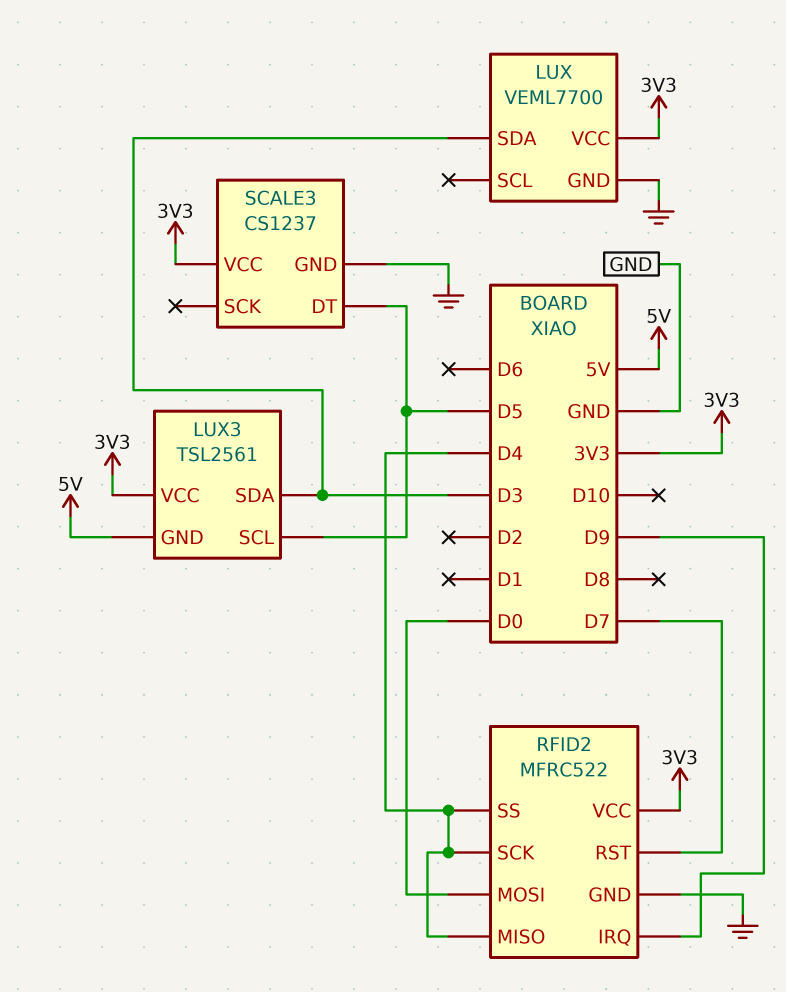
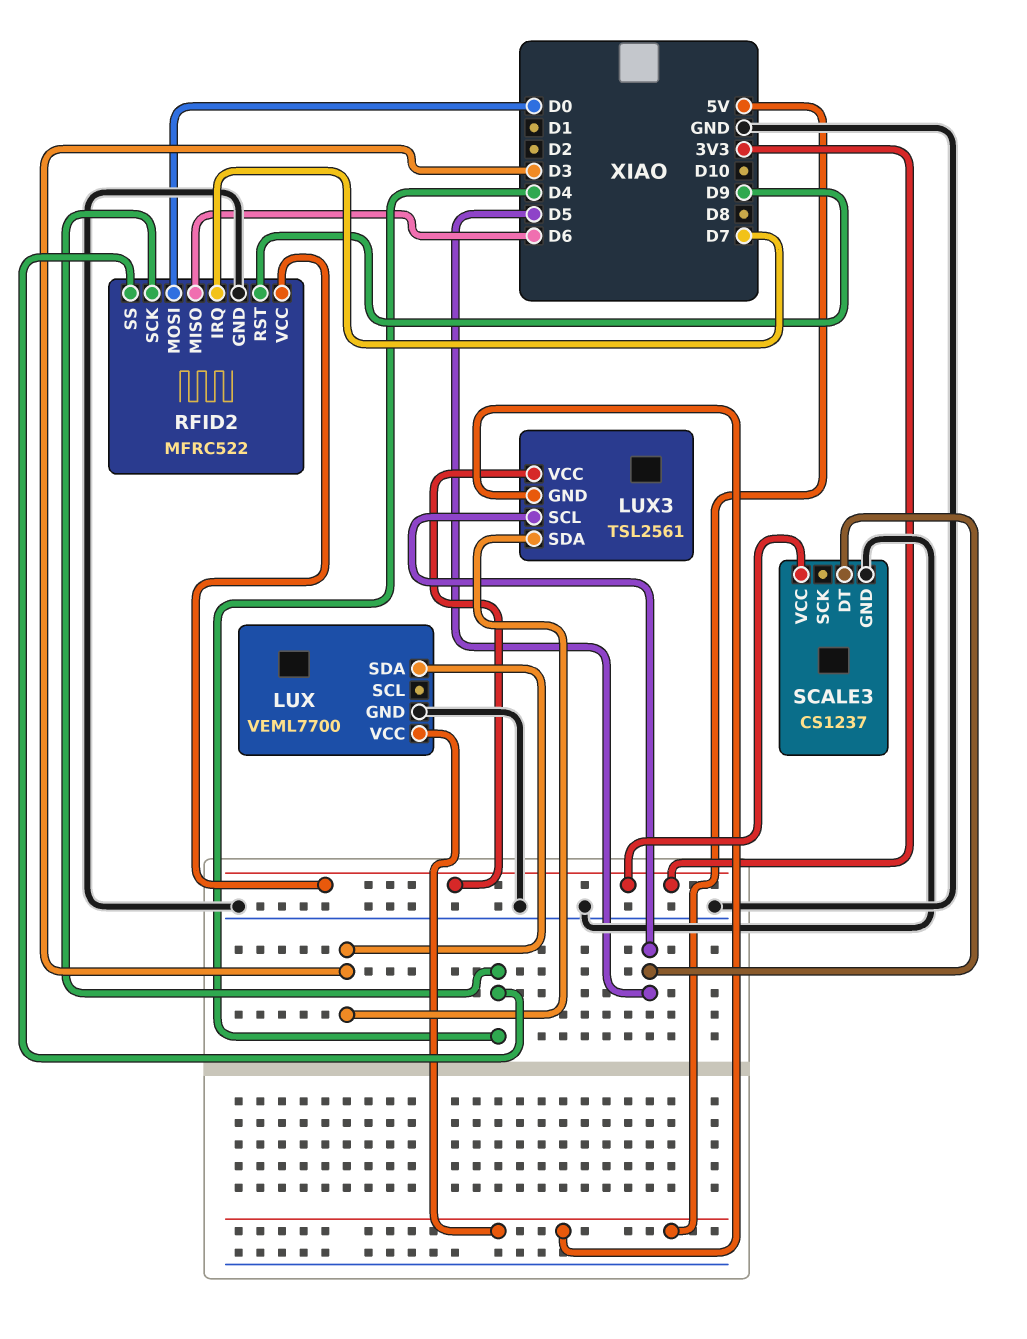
LUX pin VCC: 3V3 -> 5V
RFID2 pin IRQ: D9 -> D7
RFID2 pin MISO: D4 -> D6
RFID2 pin RST: D7 -> D9

